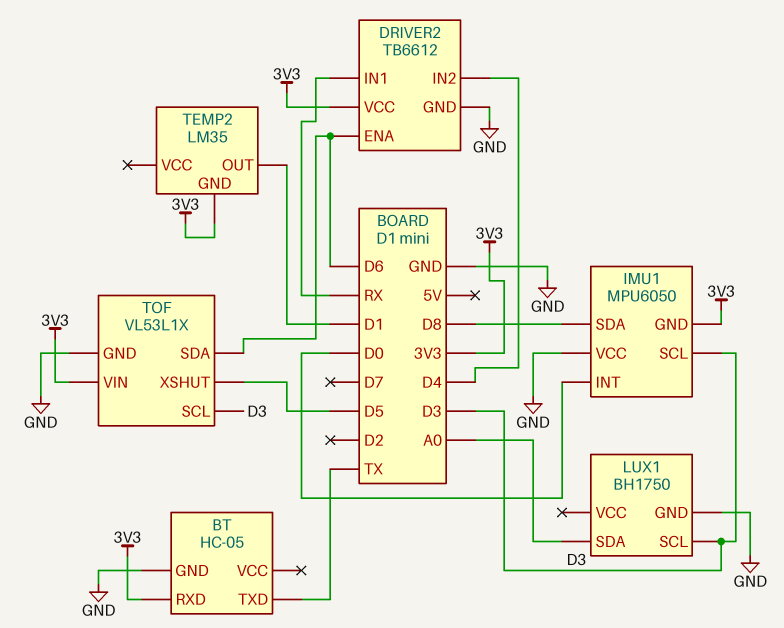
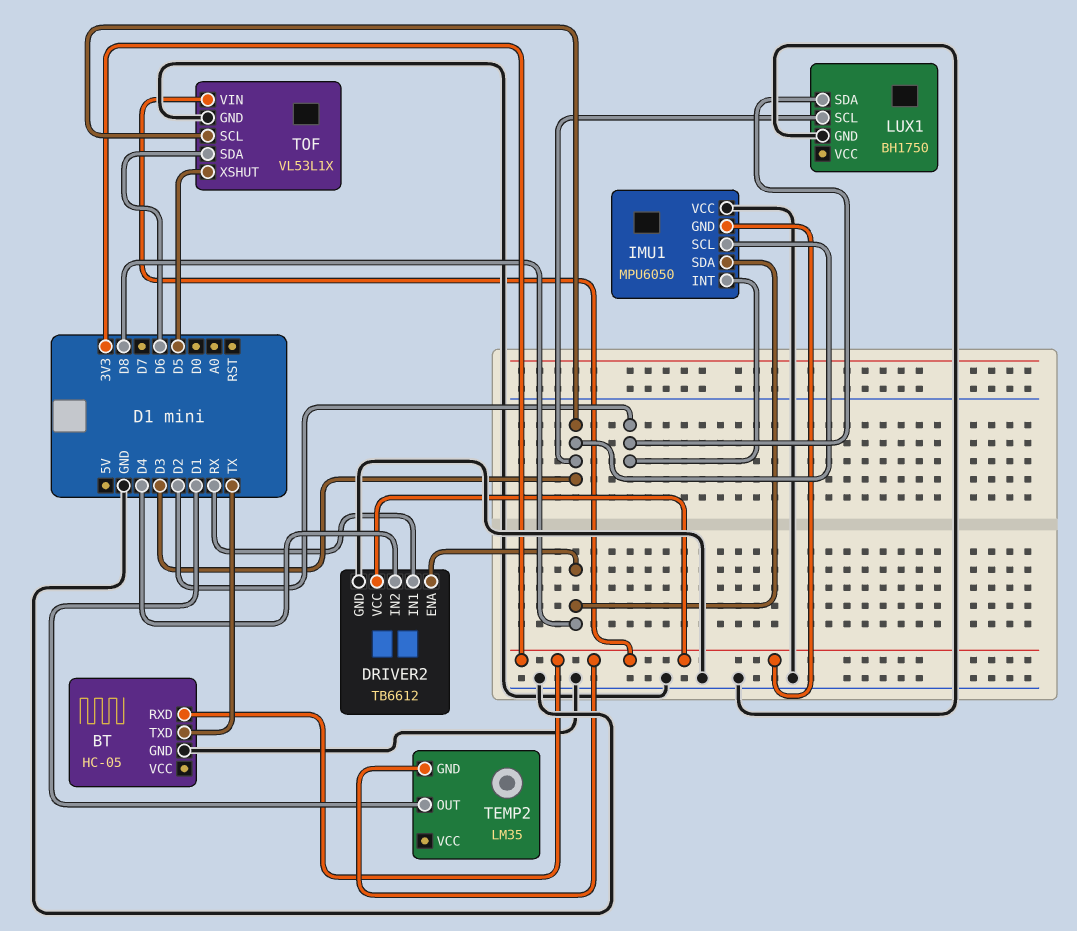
DRIVER2 pin ENA: D6 -> D8
IMU1 pin INT: D0 -> D2
LUX1 pin SDA: A0 -> D2

